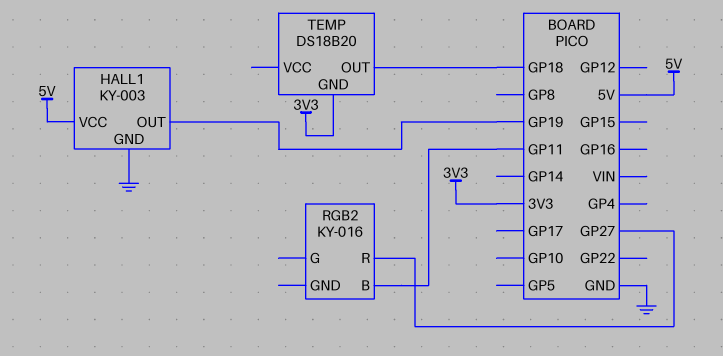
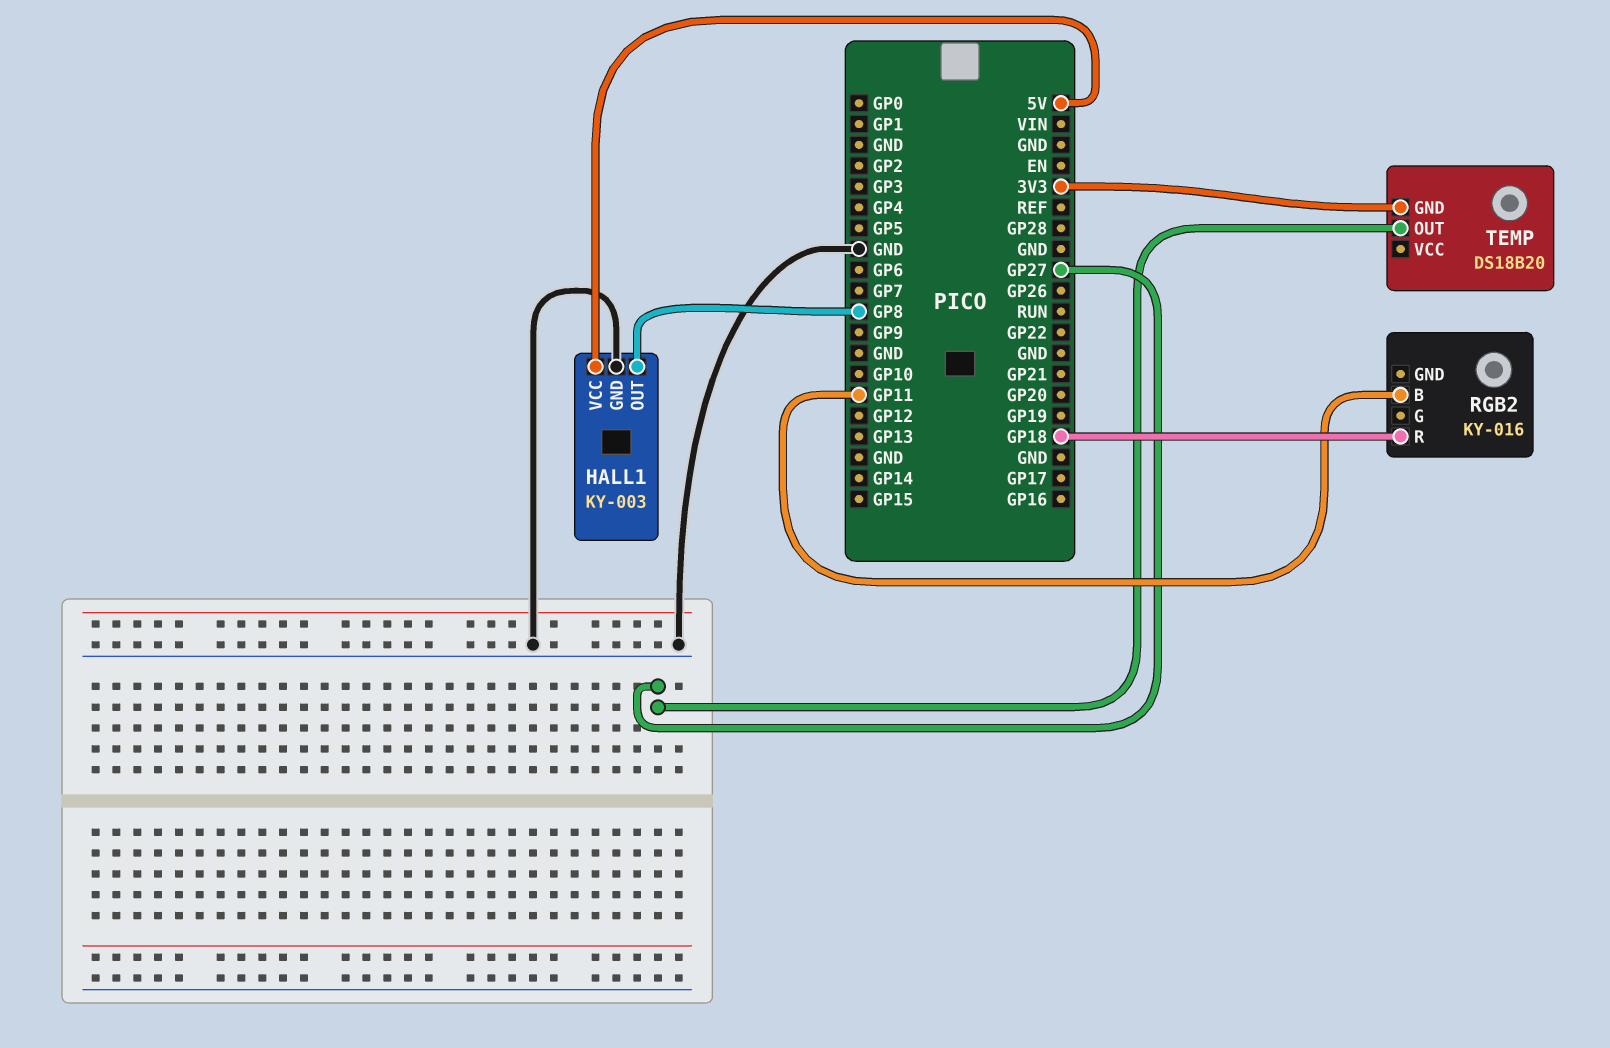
HALL1 pin OUT: GP19 -> GP8
RGB2 pin R: GP27 -> GP18
TEMP pin OUT: GP18 -> GP27

